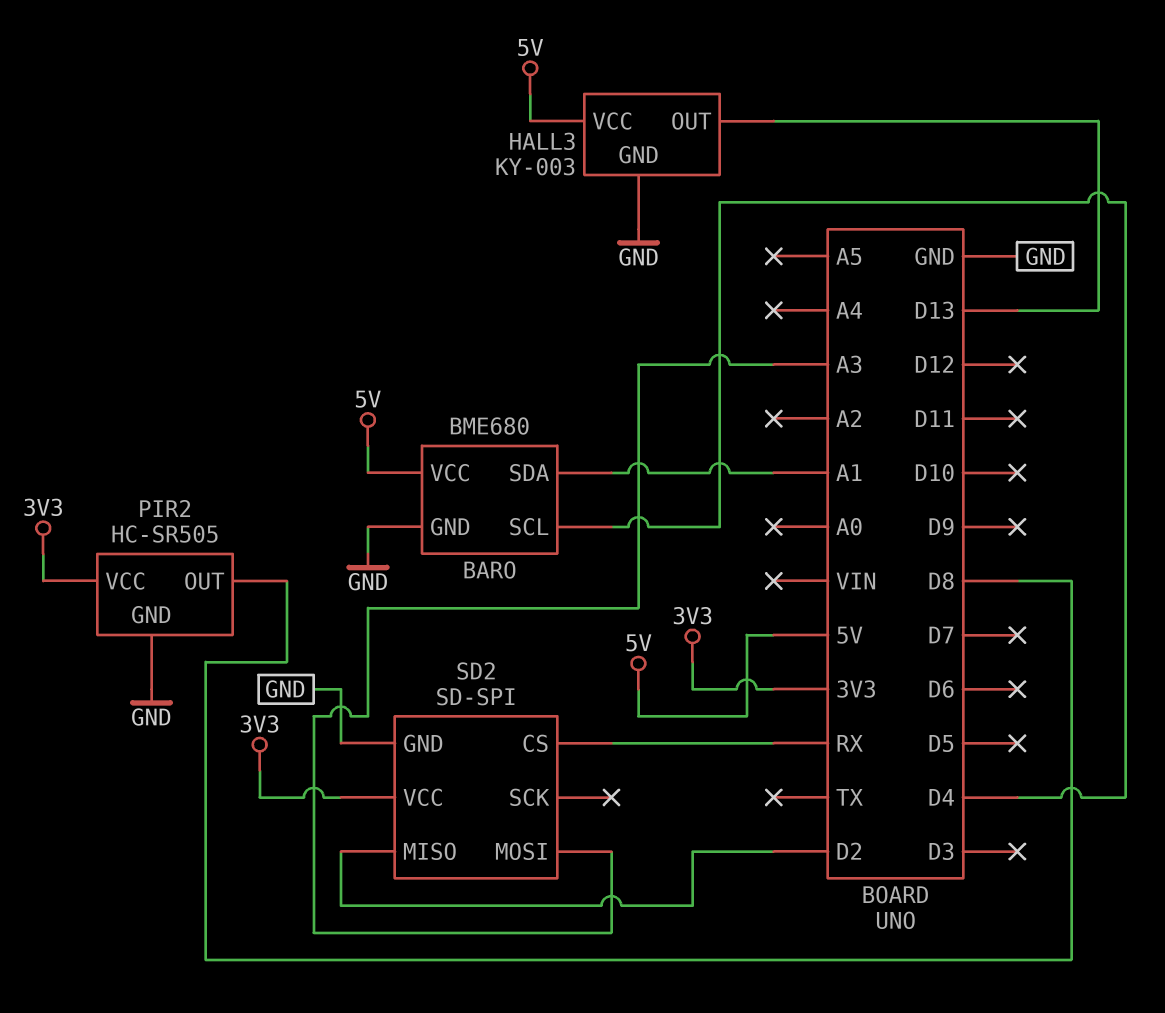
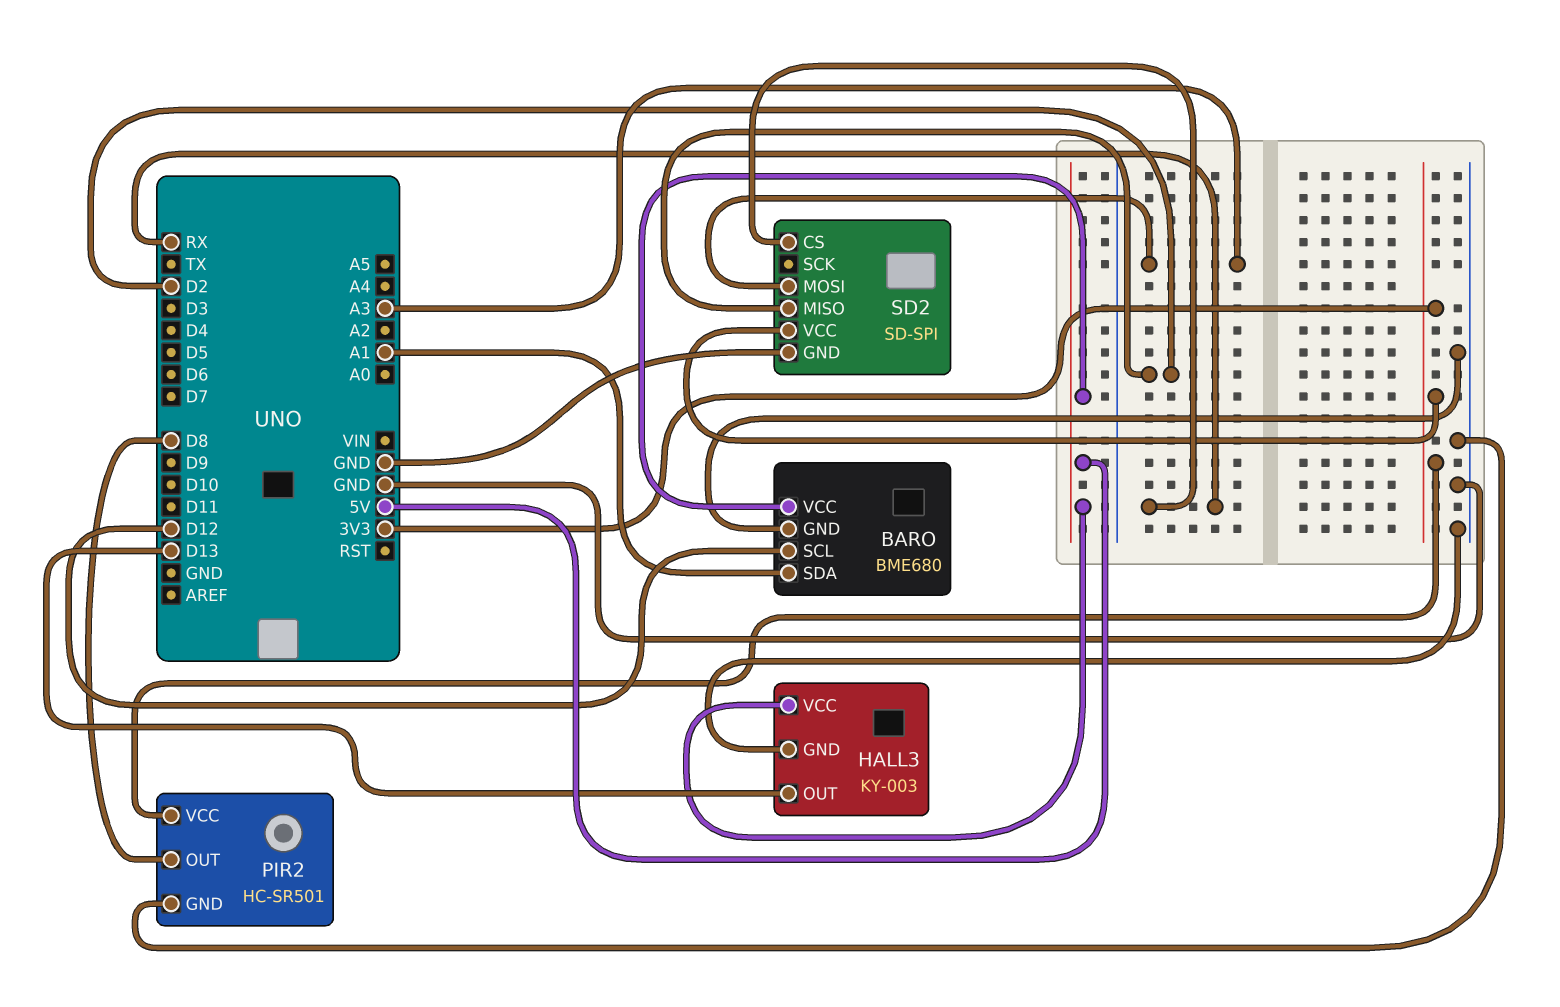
BARO pin SCL: D4 -> D12
PIR2: HC-SR505 -> HC-SR501

